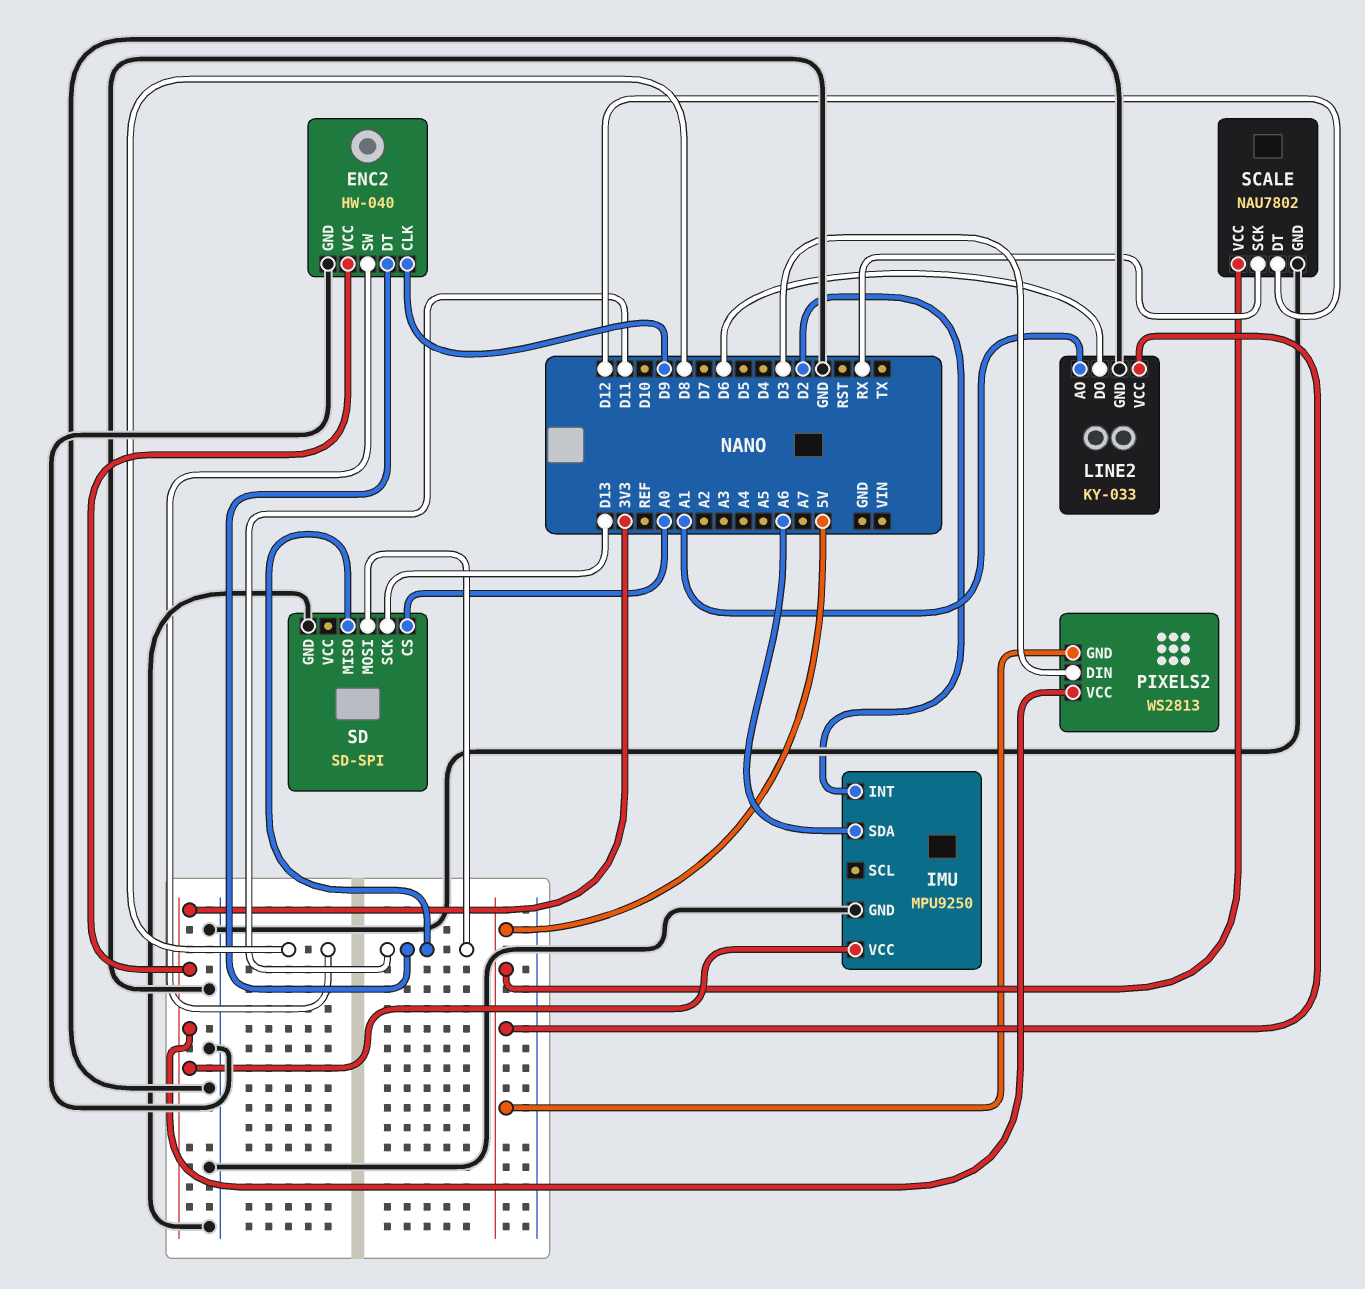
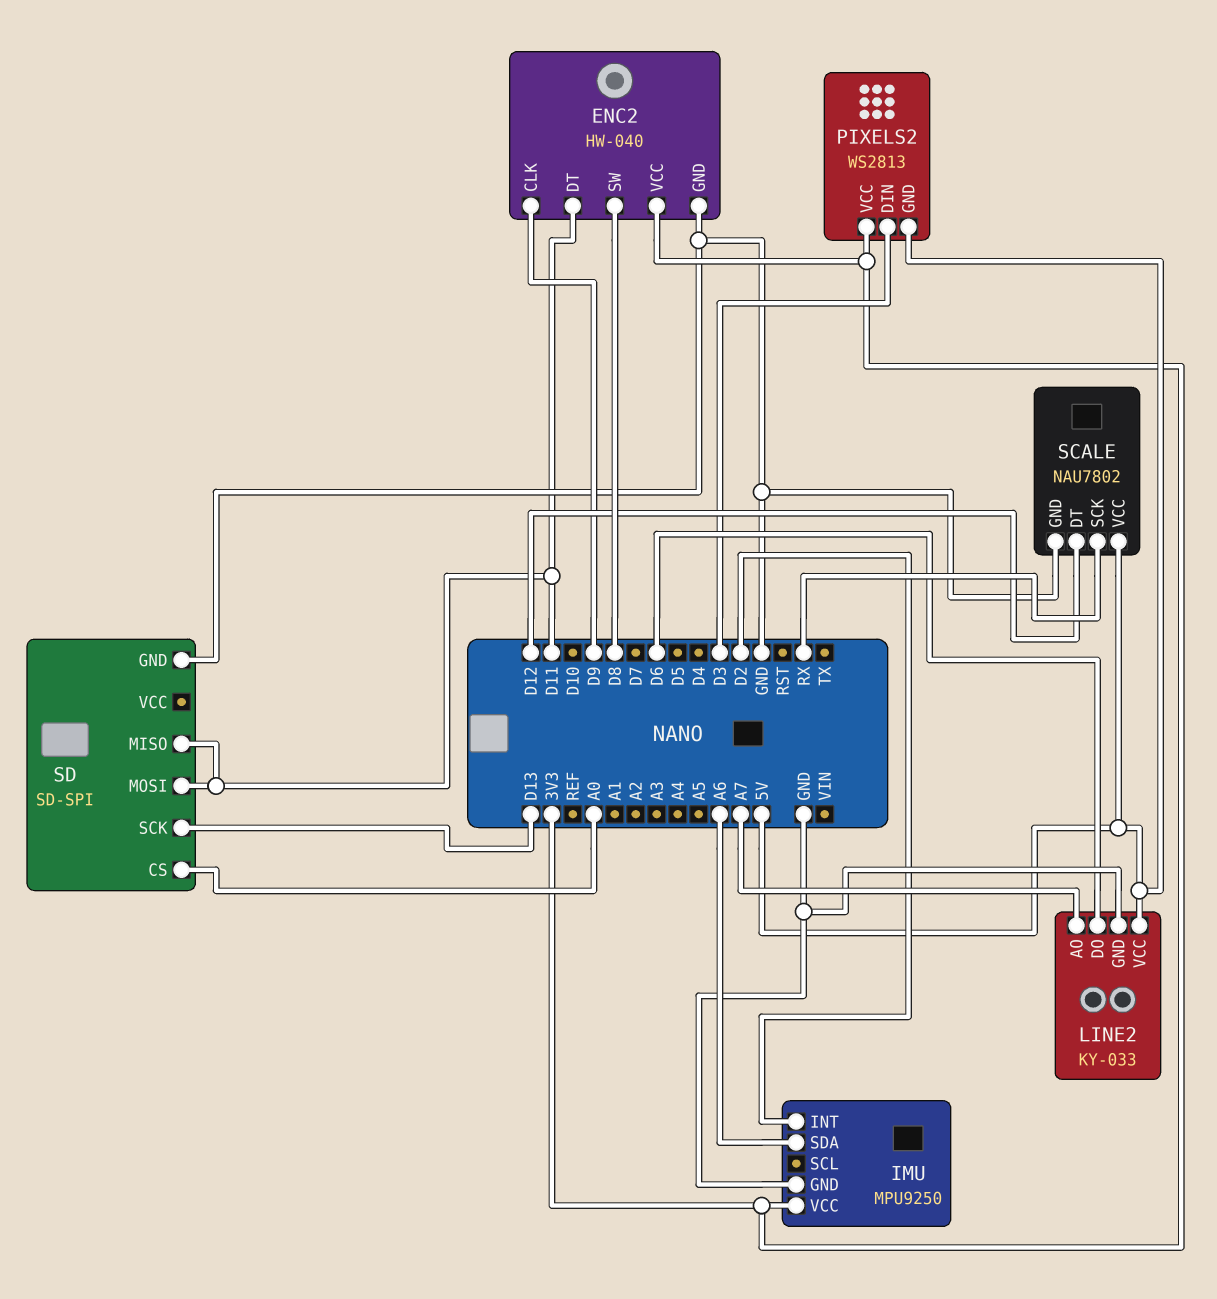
LINE2 pin AO: A1 -> A7

